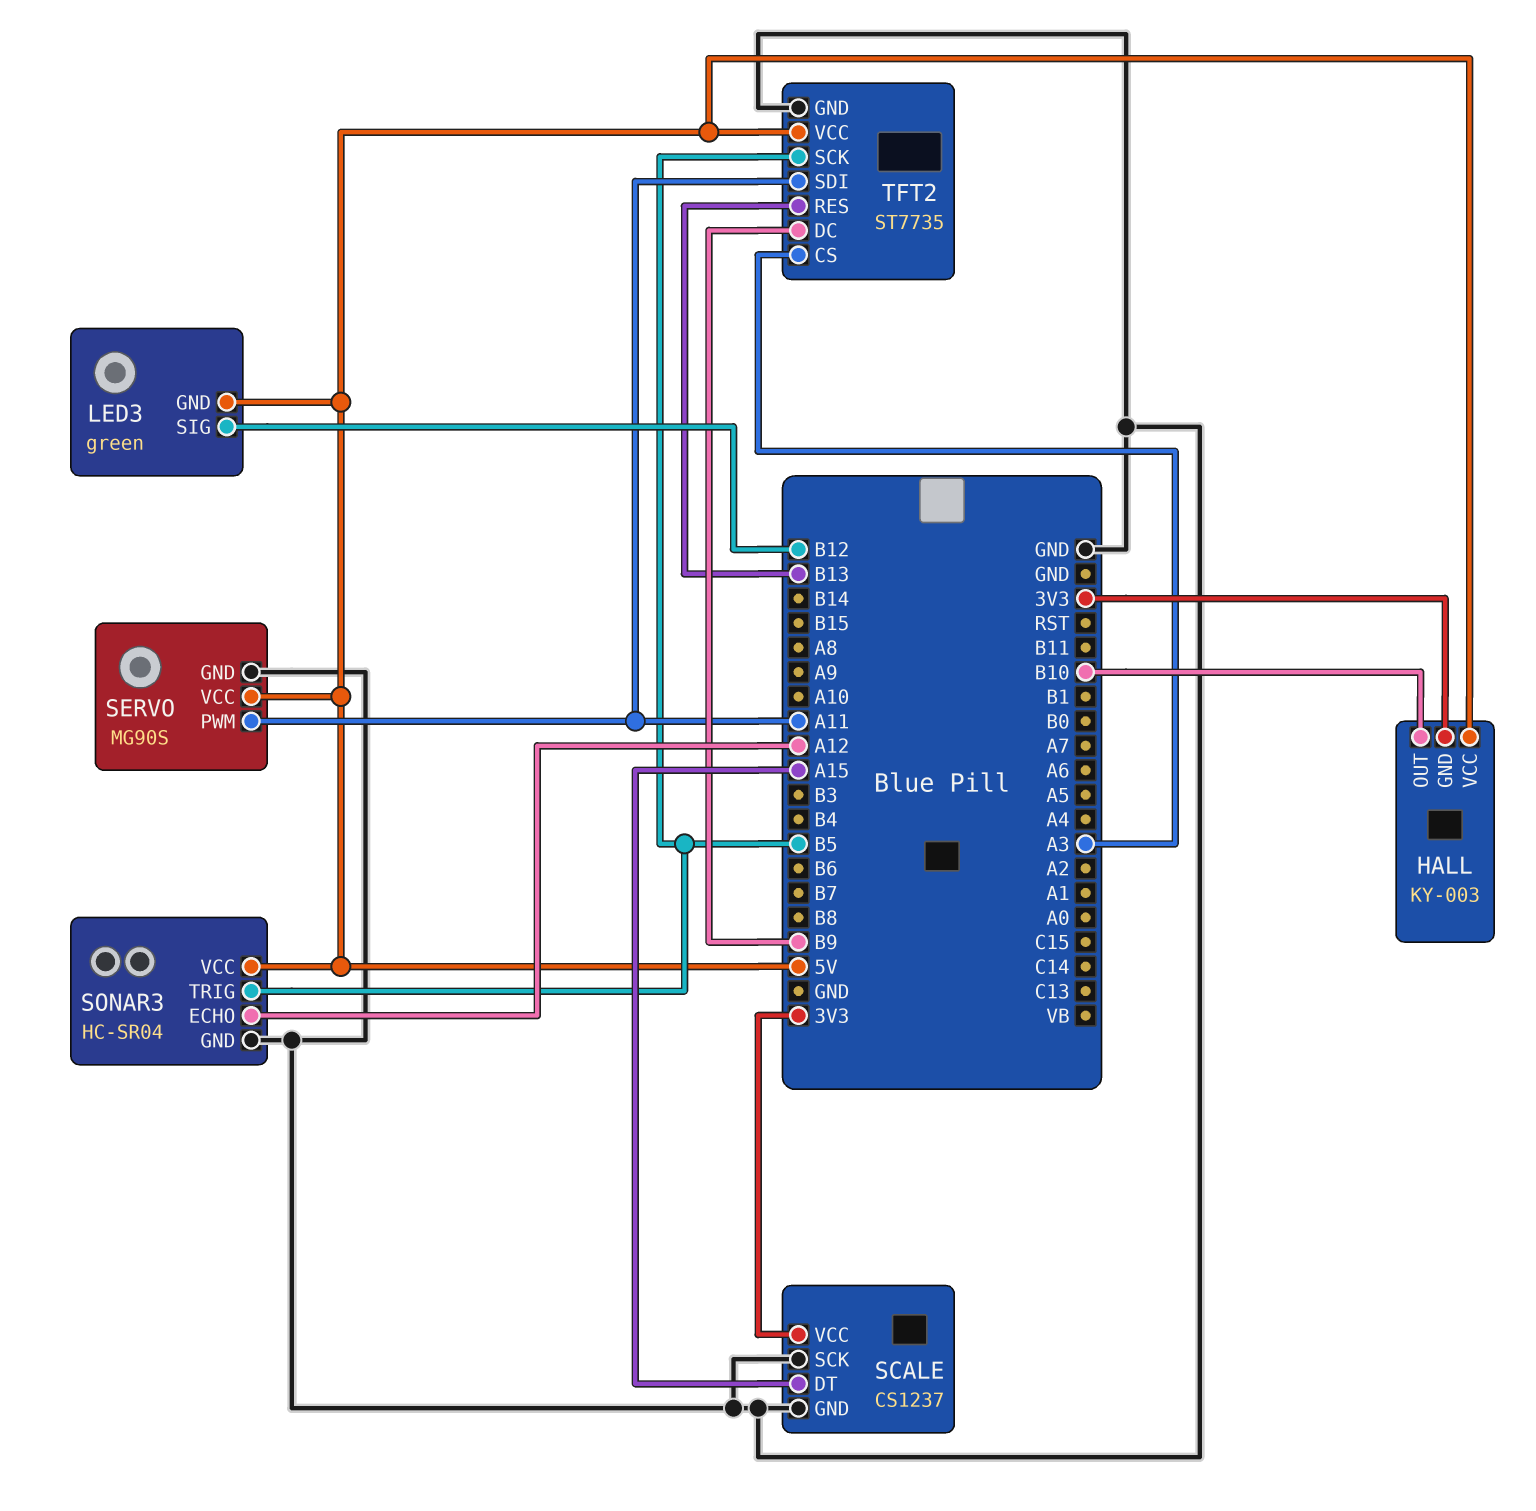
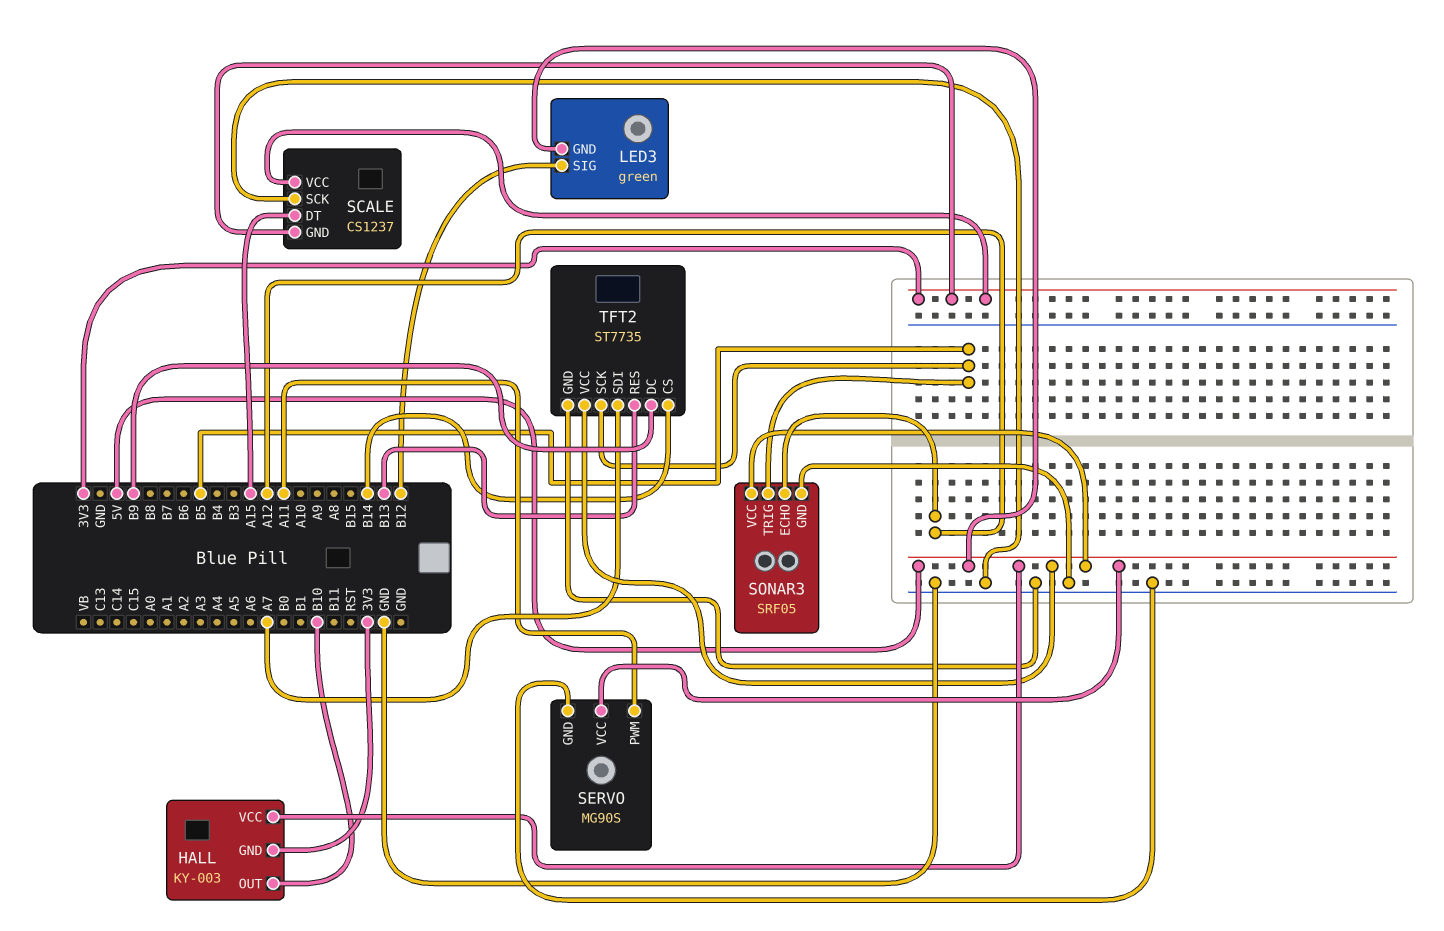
SCALE pin GND: GND -> 3V3
SONAR3: HC-SR04 -> SRF05
TFT2 pin CS: A3 -> B14
TFT2 pin SDI: A11 -> A7

